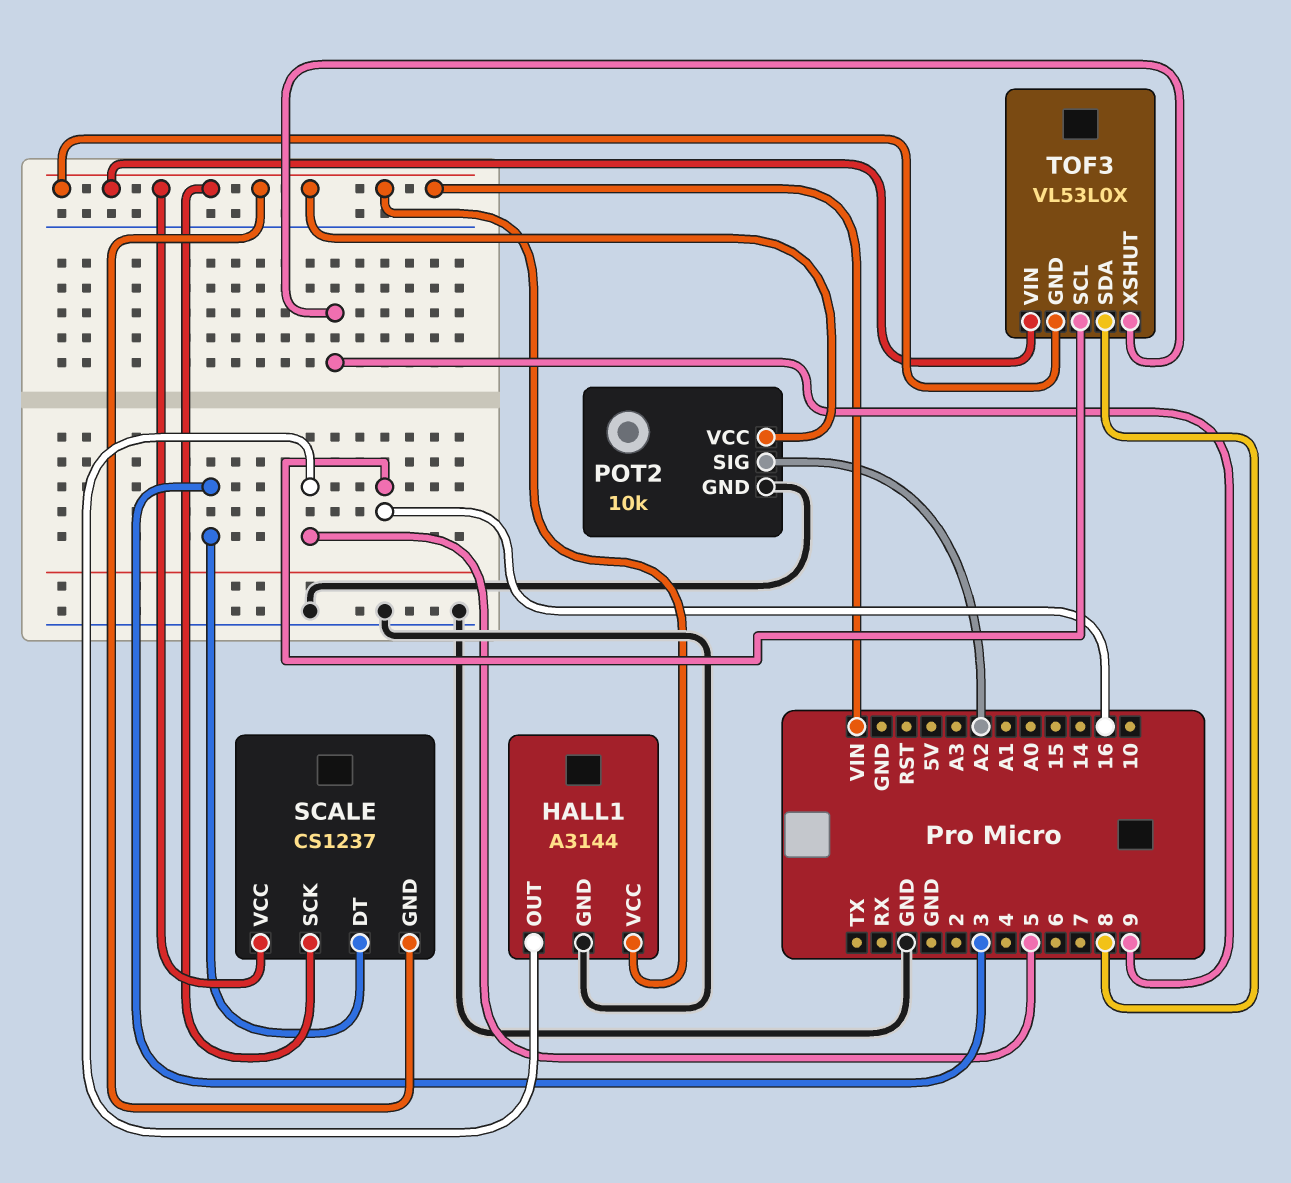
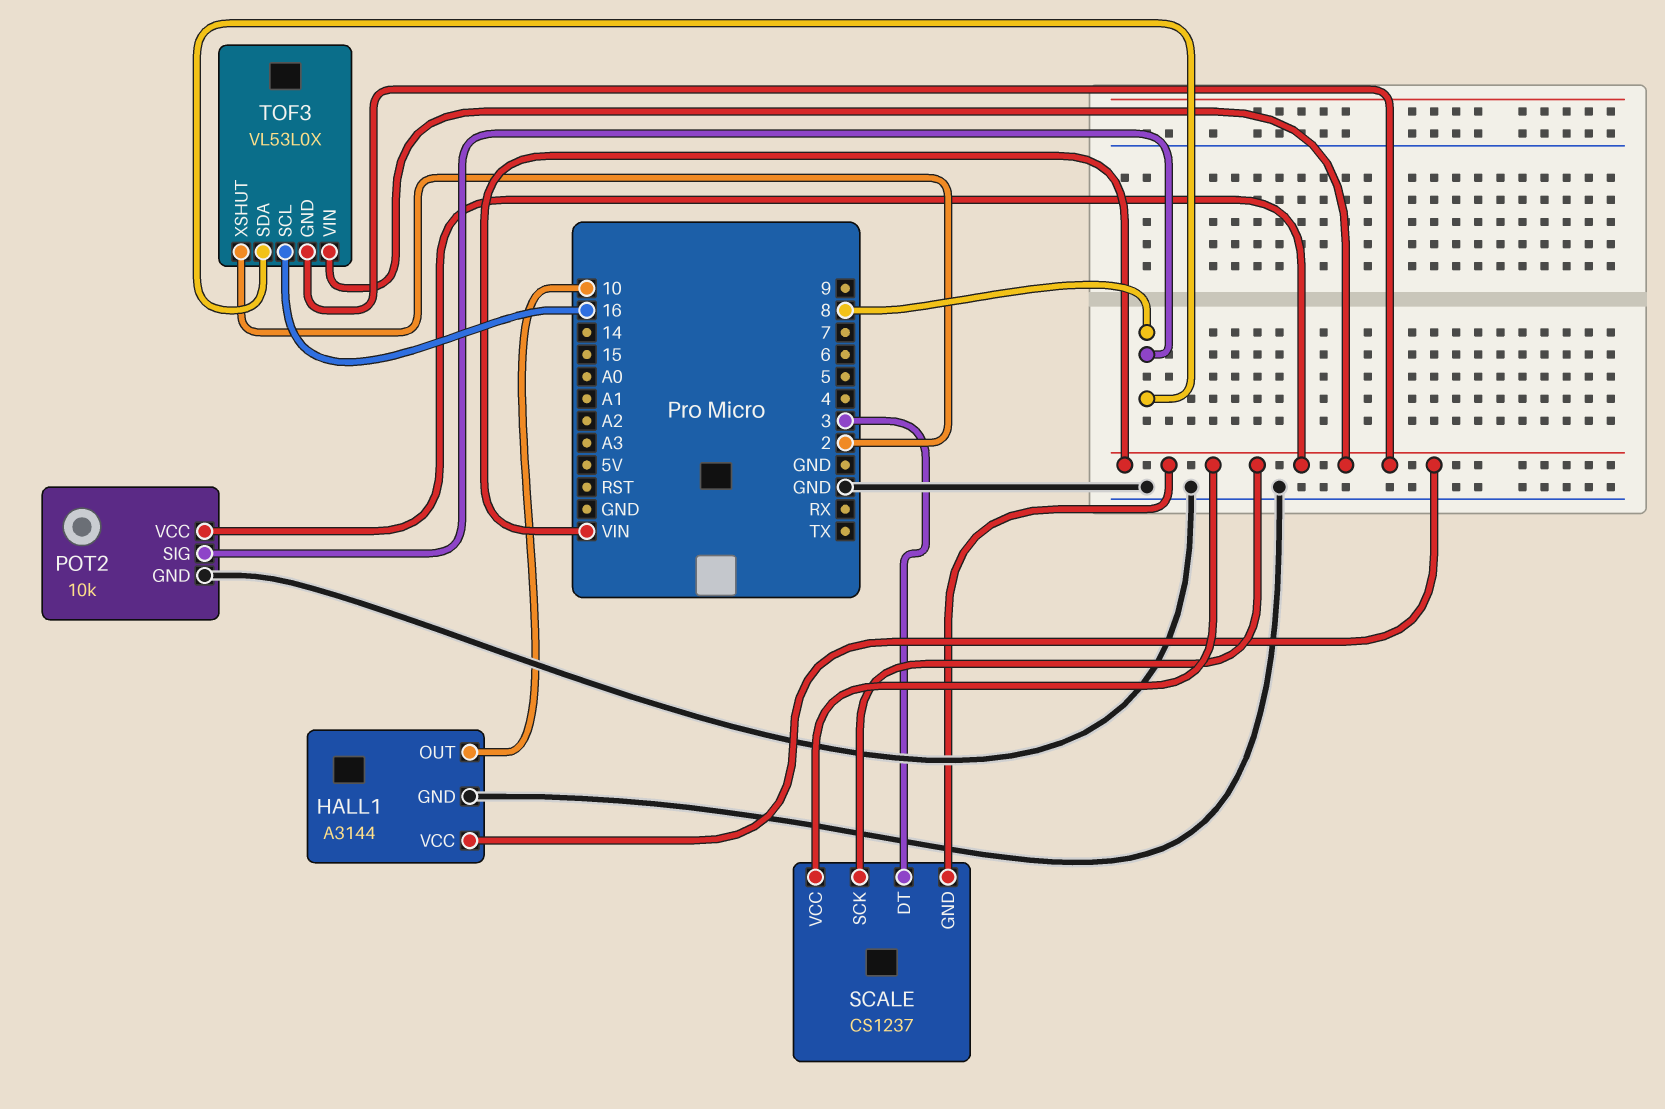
HALL1 pin OUT: 5 -> 10
POT2 pin SIG: A2 -> 8
TOF3 pin XSHUT: 9 -> 2

